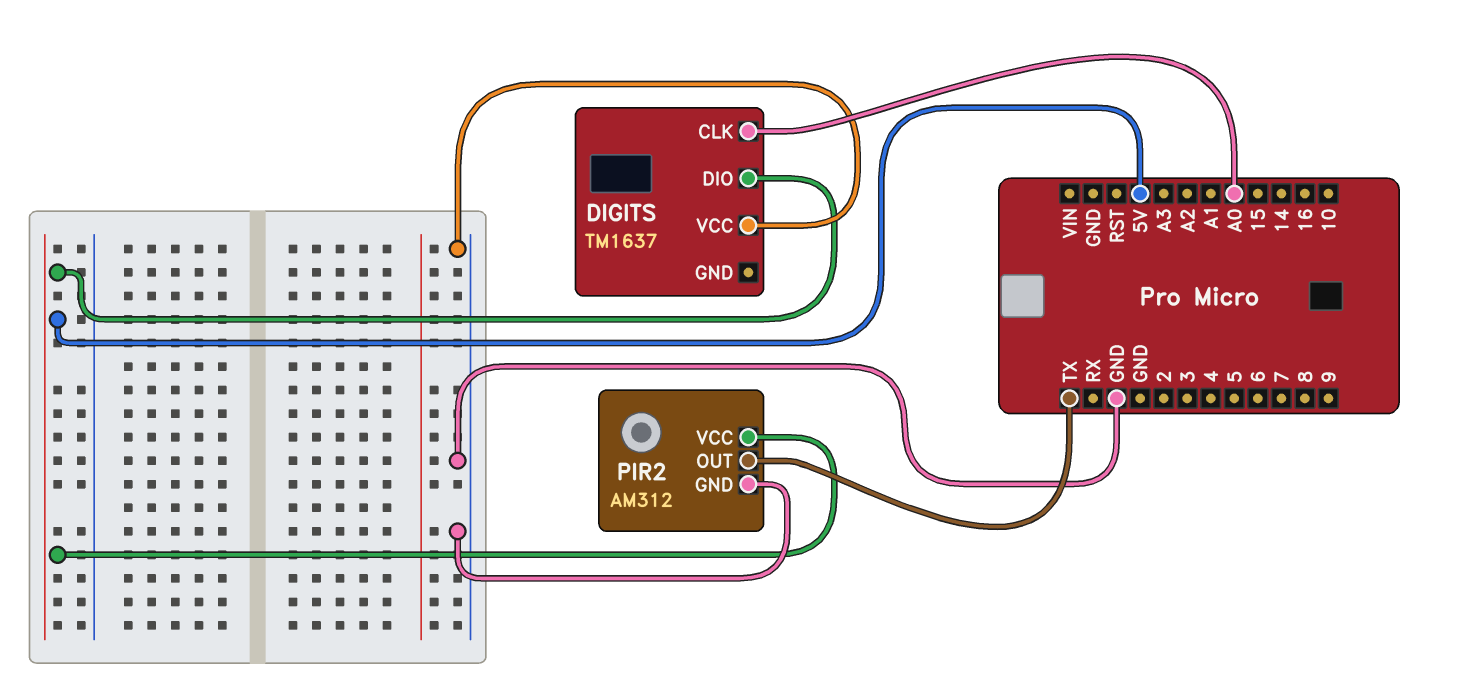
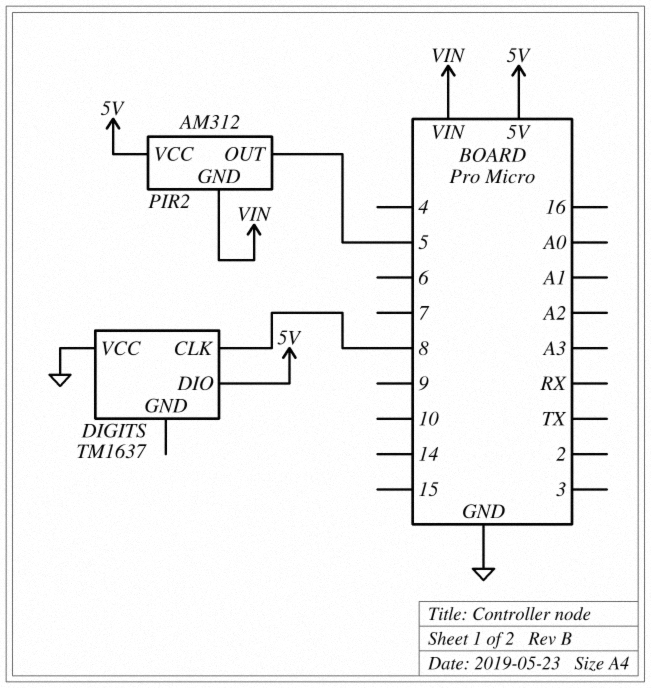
DIGITS pin CLK: A0 -> 8
PIR2 pin GND: GND -> VIN
PIR2 pin OUT: TX -> 5

